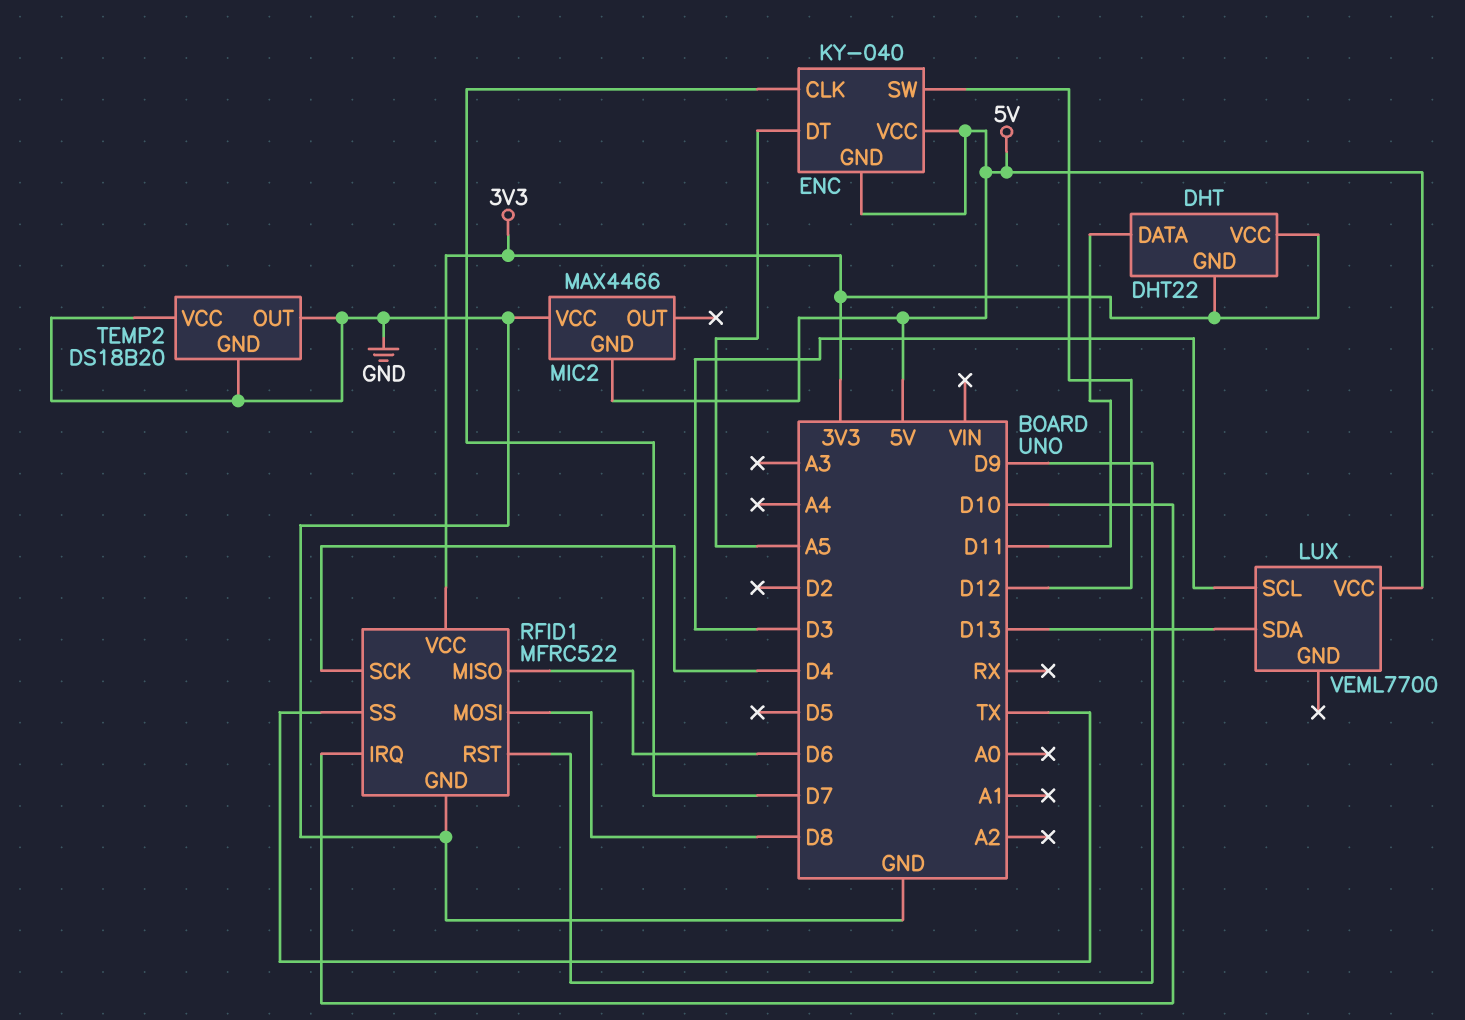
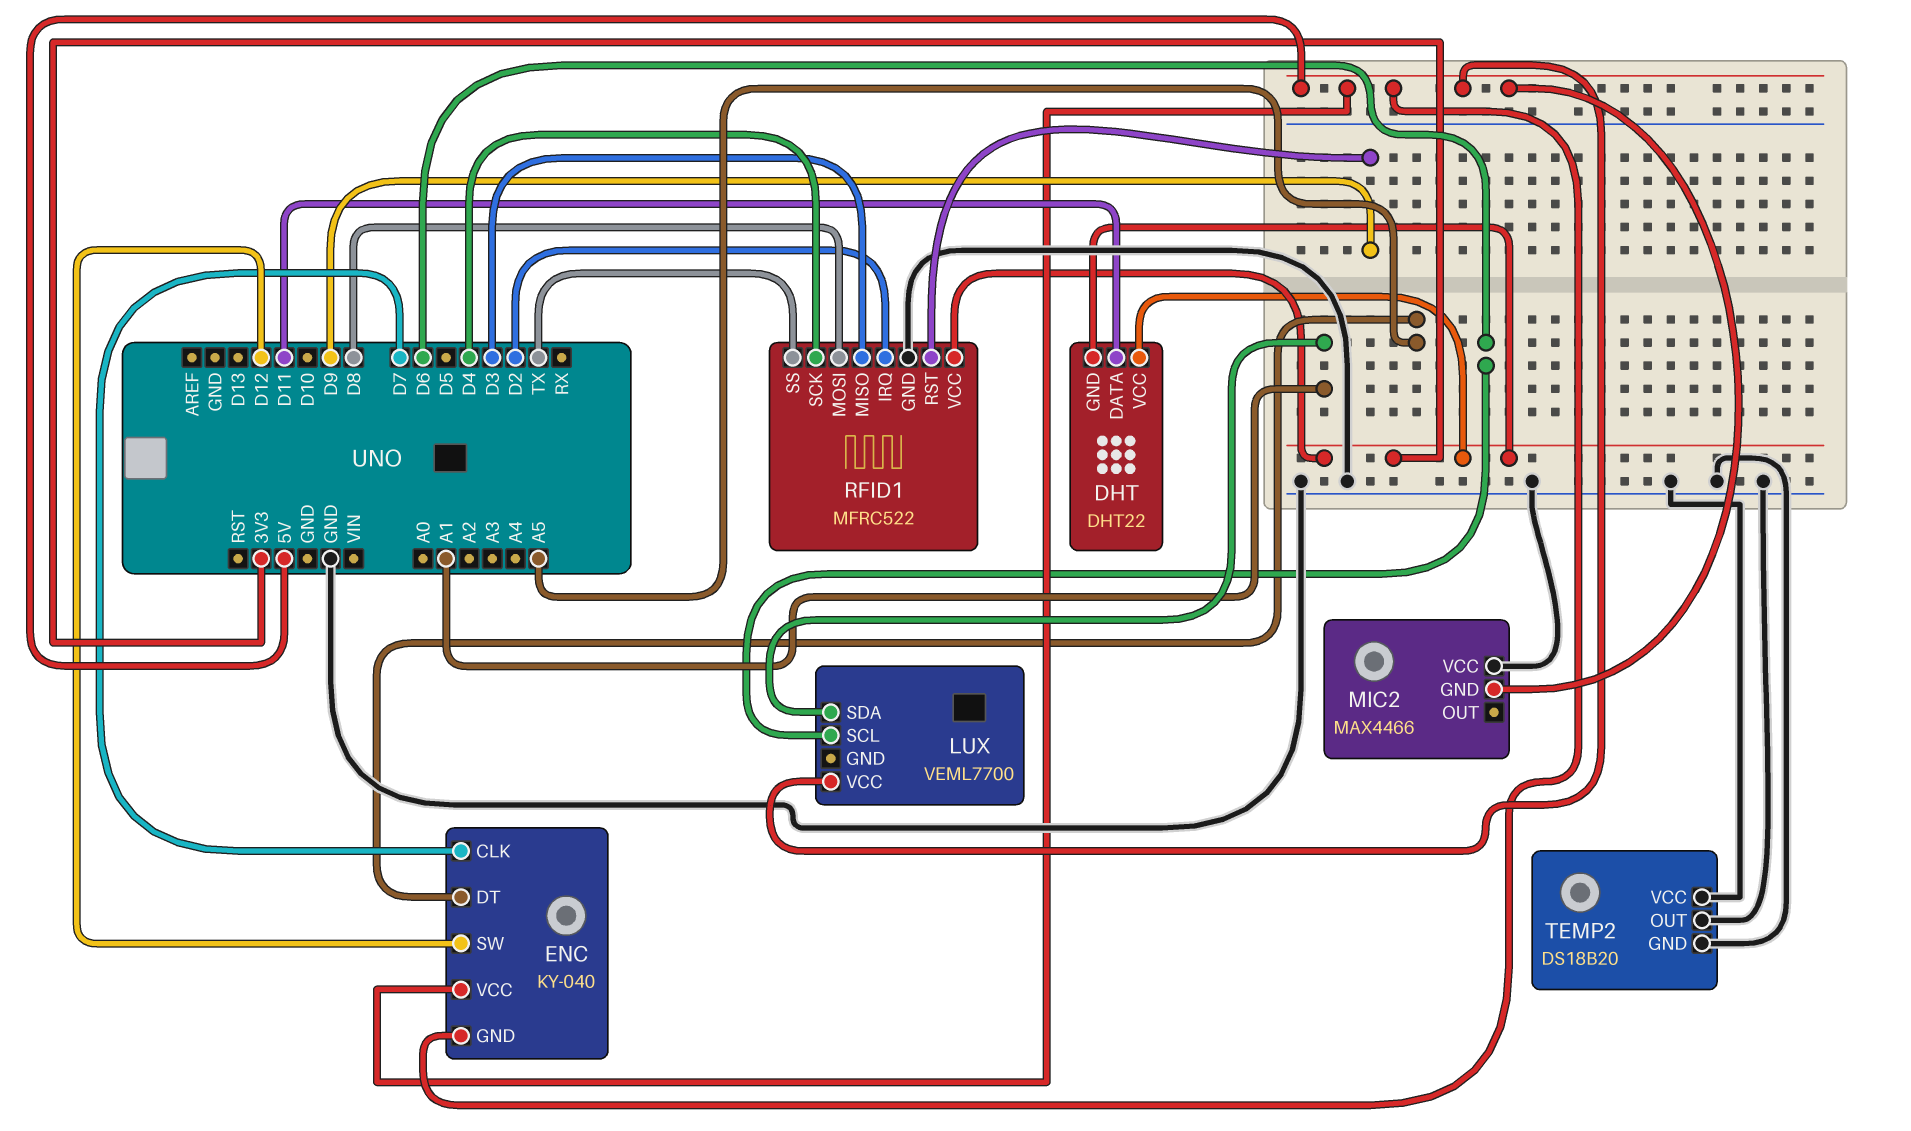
LUX pin SCL: D3 -> D6
LUX pin SDA: D13 -> A1
RFID1 pin IRQ: D10 -> D2
RFID1 pin MISO: D6 -> D3

